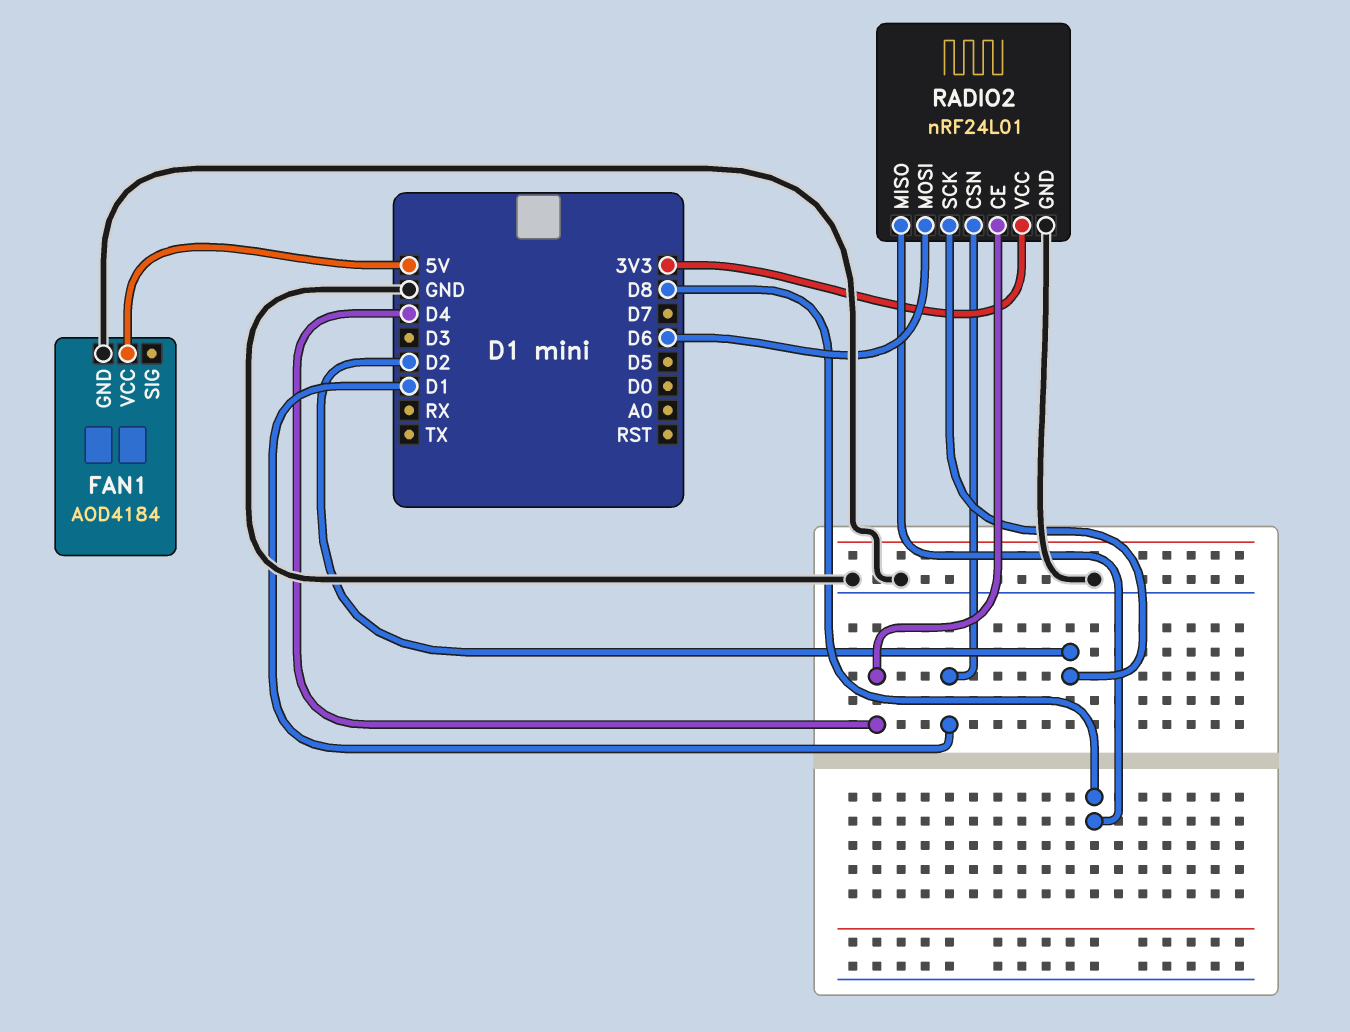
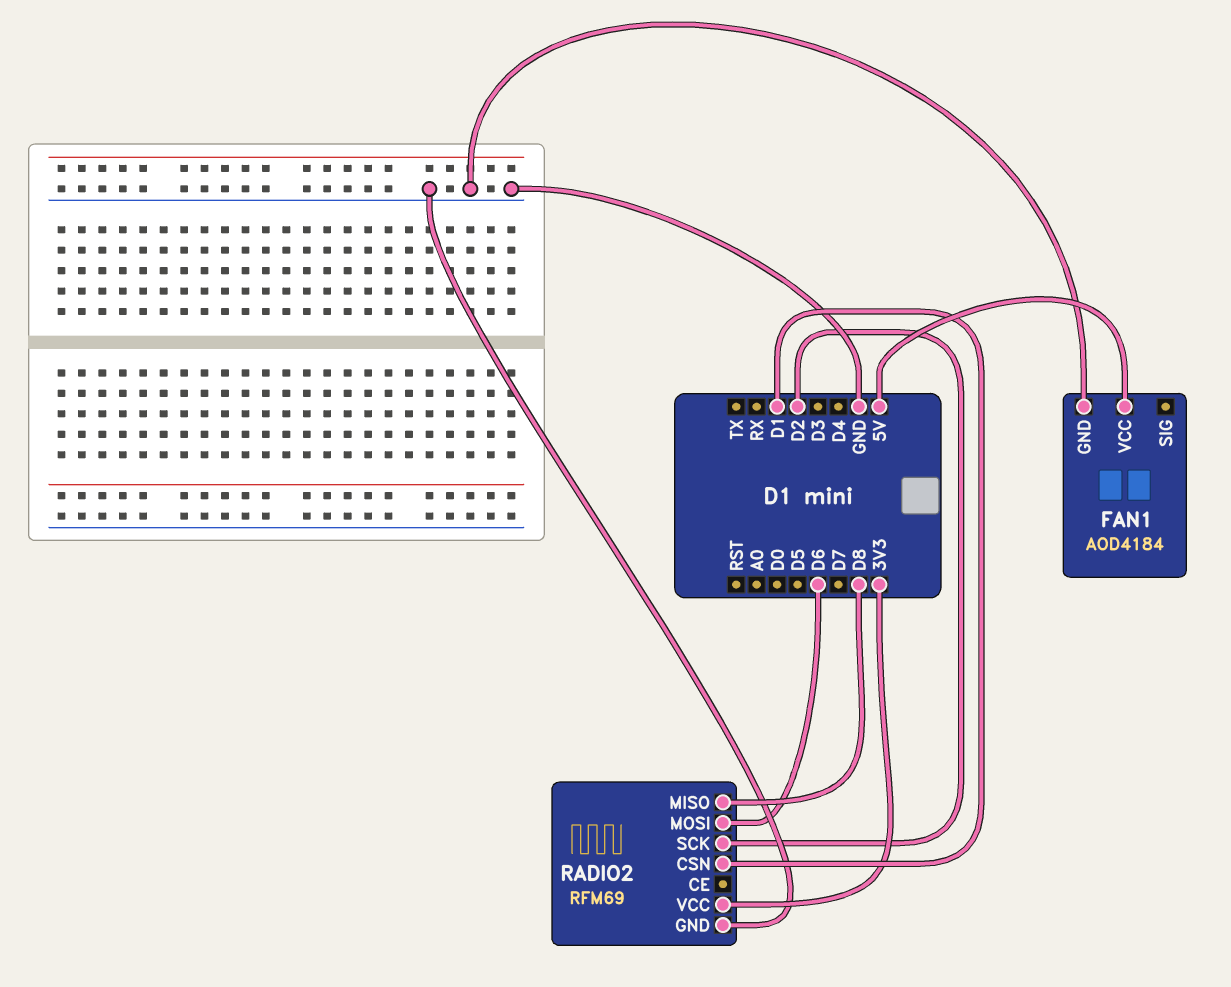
RADIO2: nRF24L01 -> RFM69
RADIO2 pin CE: D4 -> none

